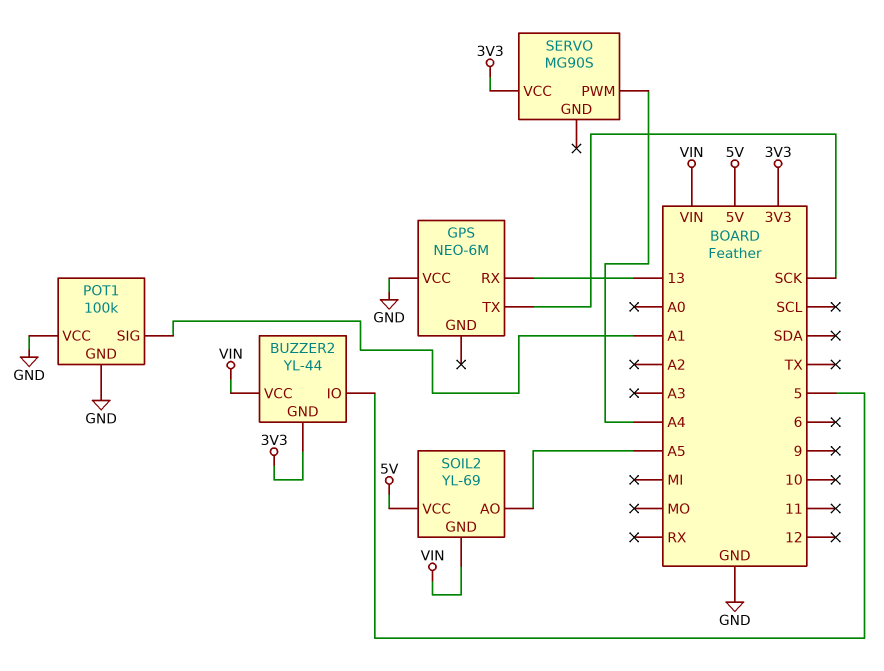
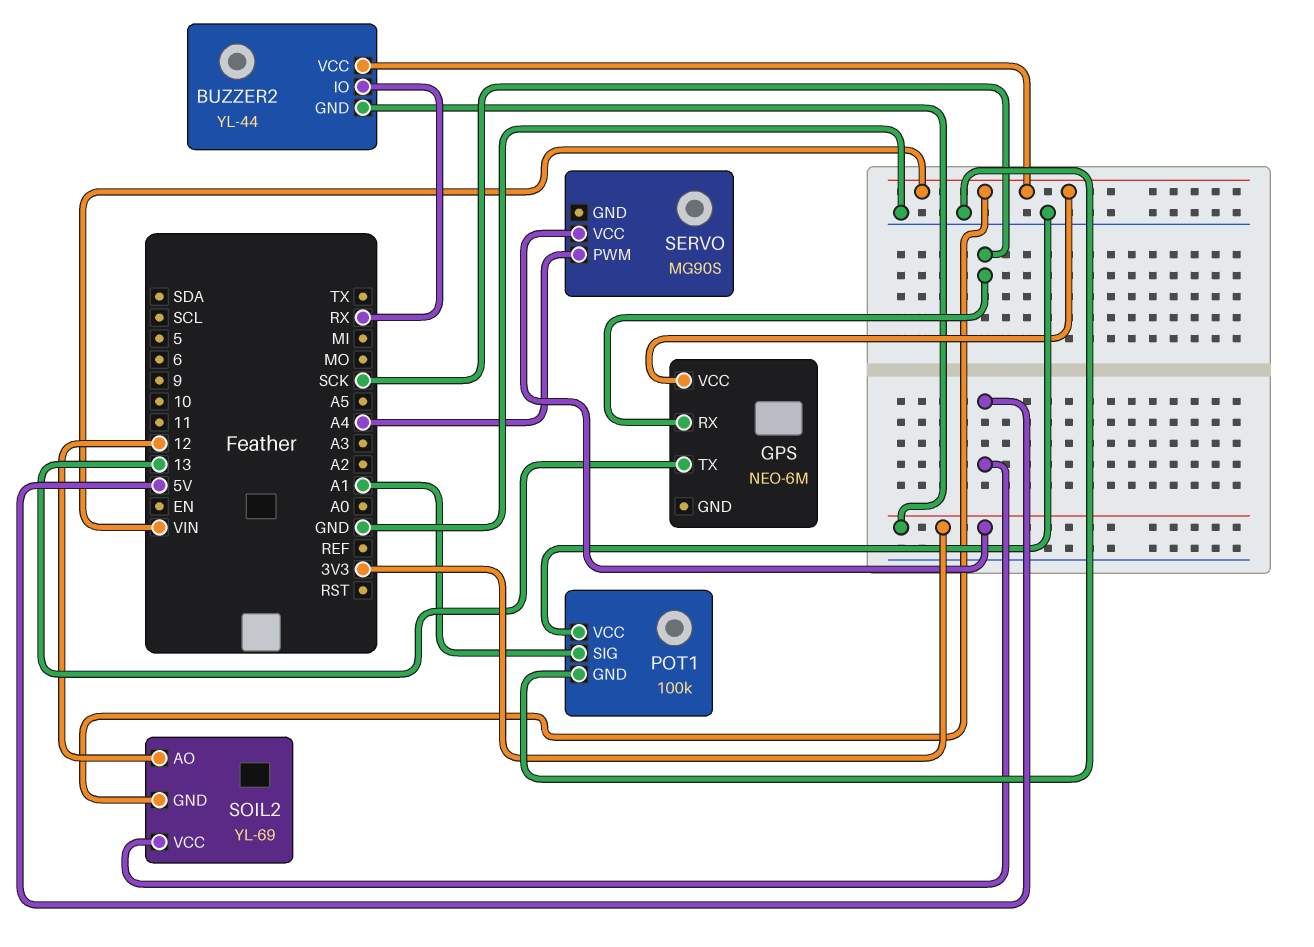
BUZZER2 pin IO: 5 -> RX
GPS pin RX: 13 -> SCK
GPS pin TX: SCK -> 13
GPS pin VCC: GND -> VIN
SOIL2 pin AO: A5 -> 12

